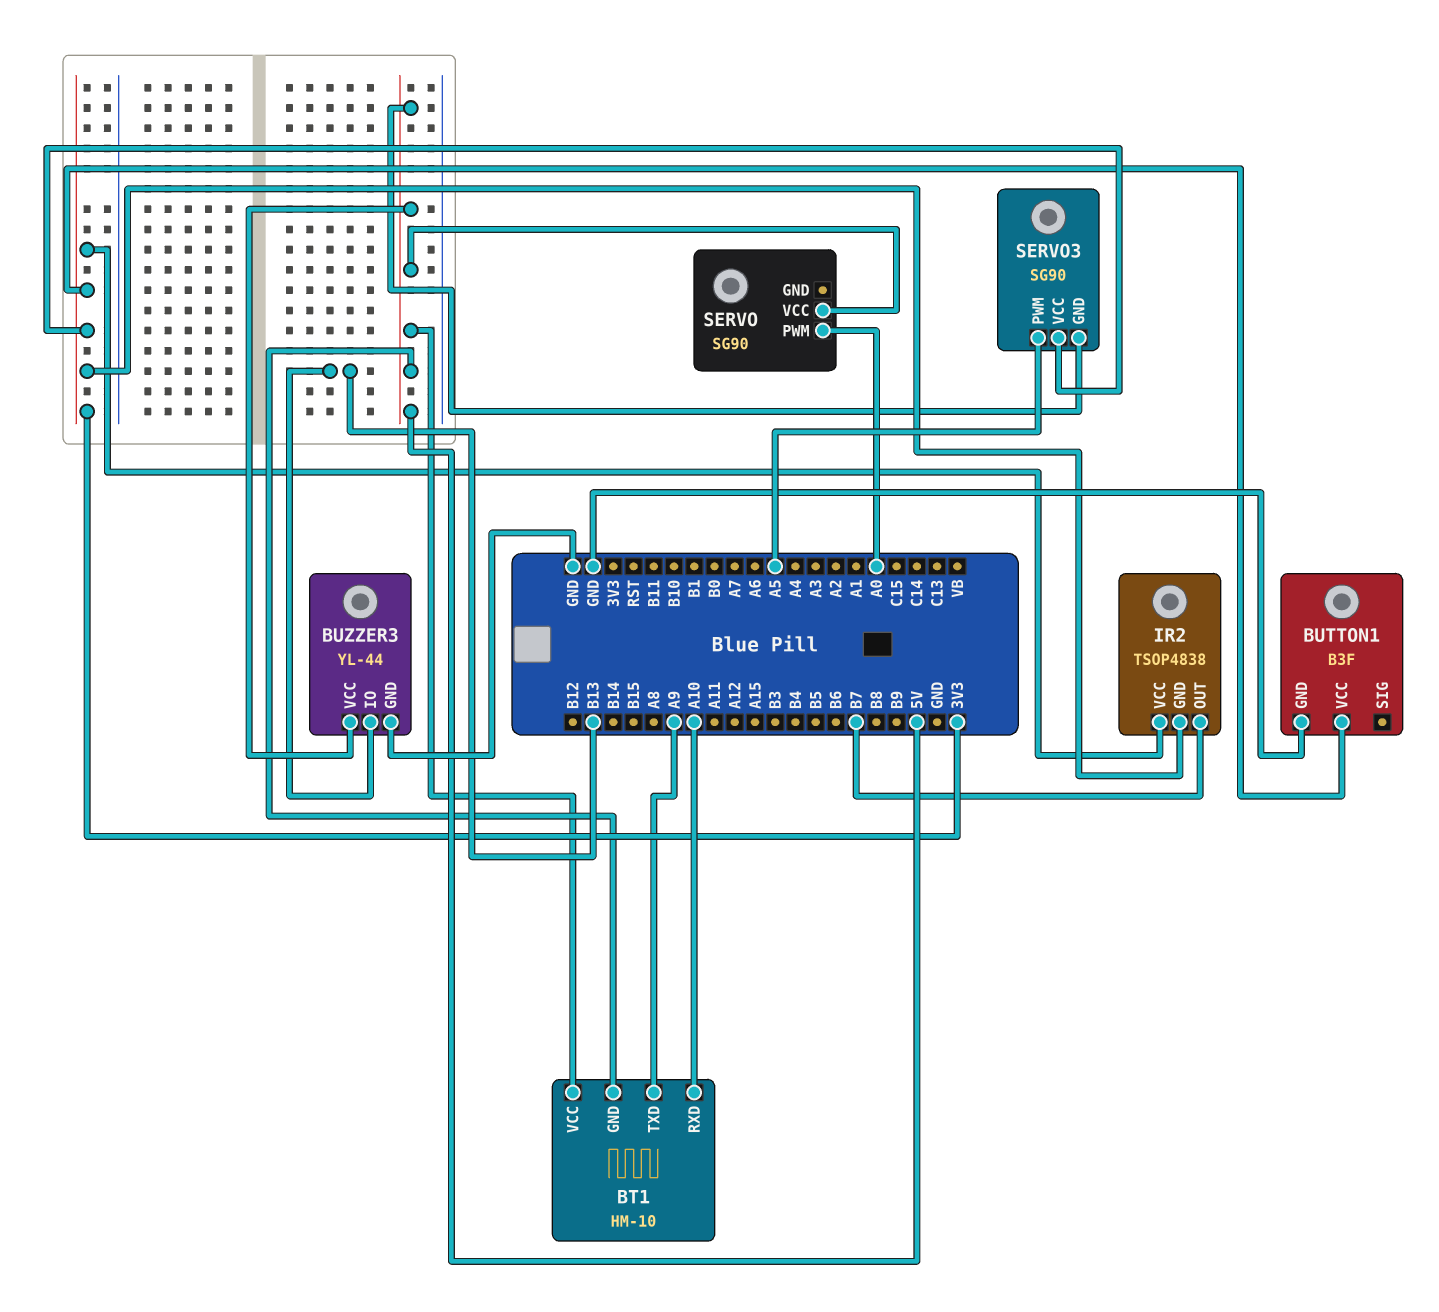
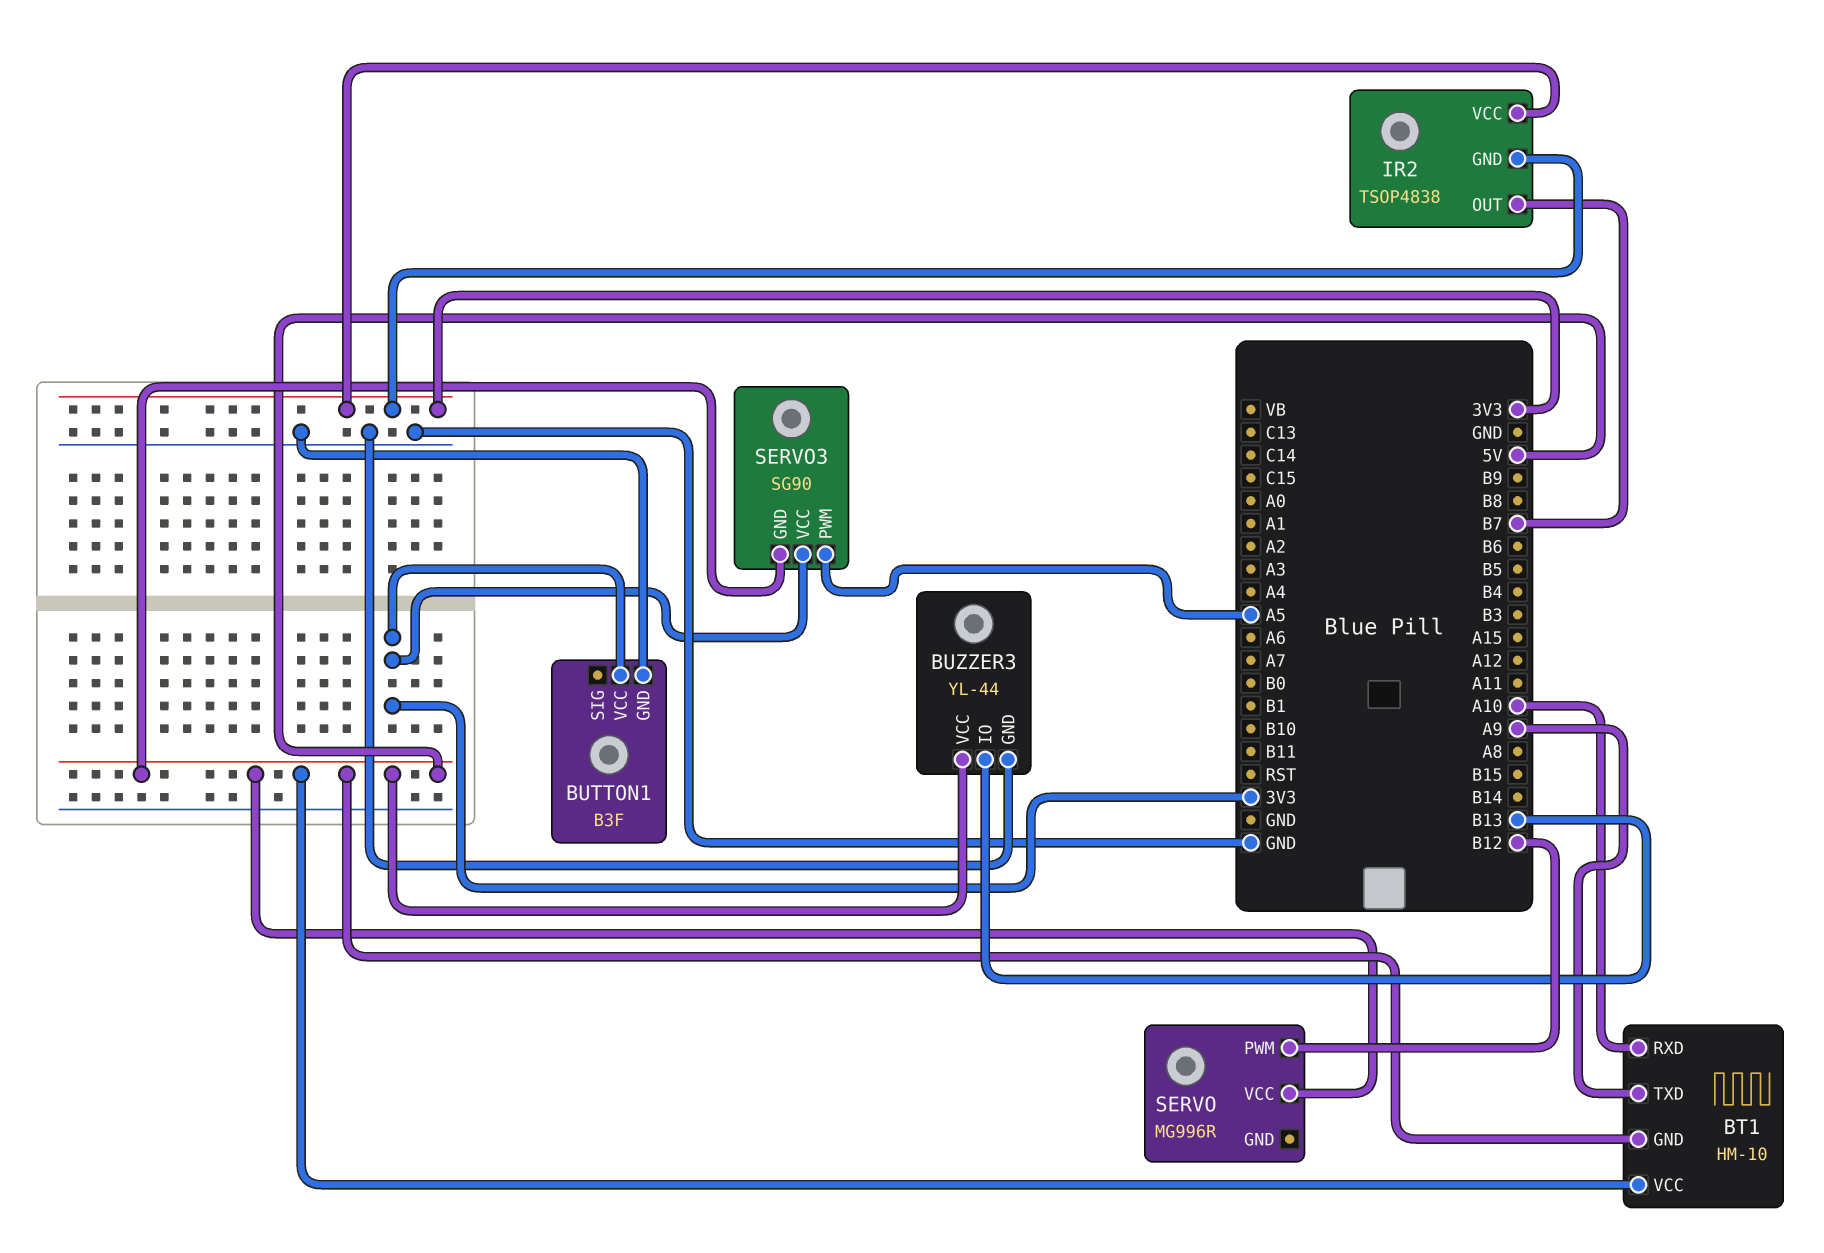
SERVO: SG90 -> MG996R
SERVO pin PWM: A0 -> B12

